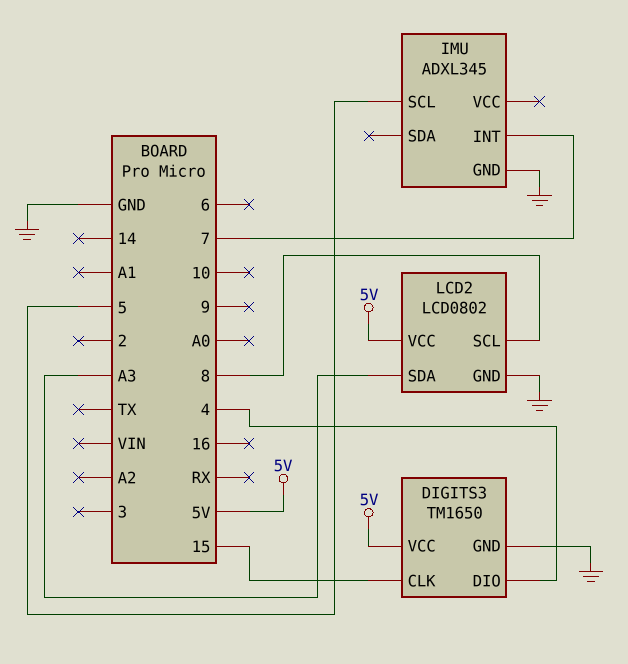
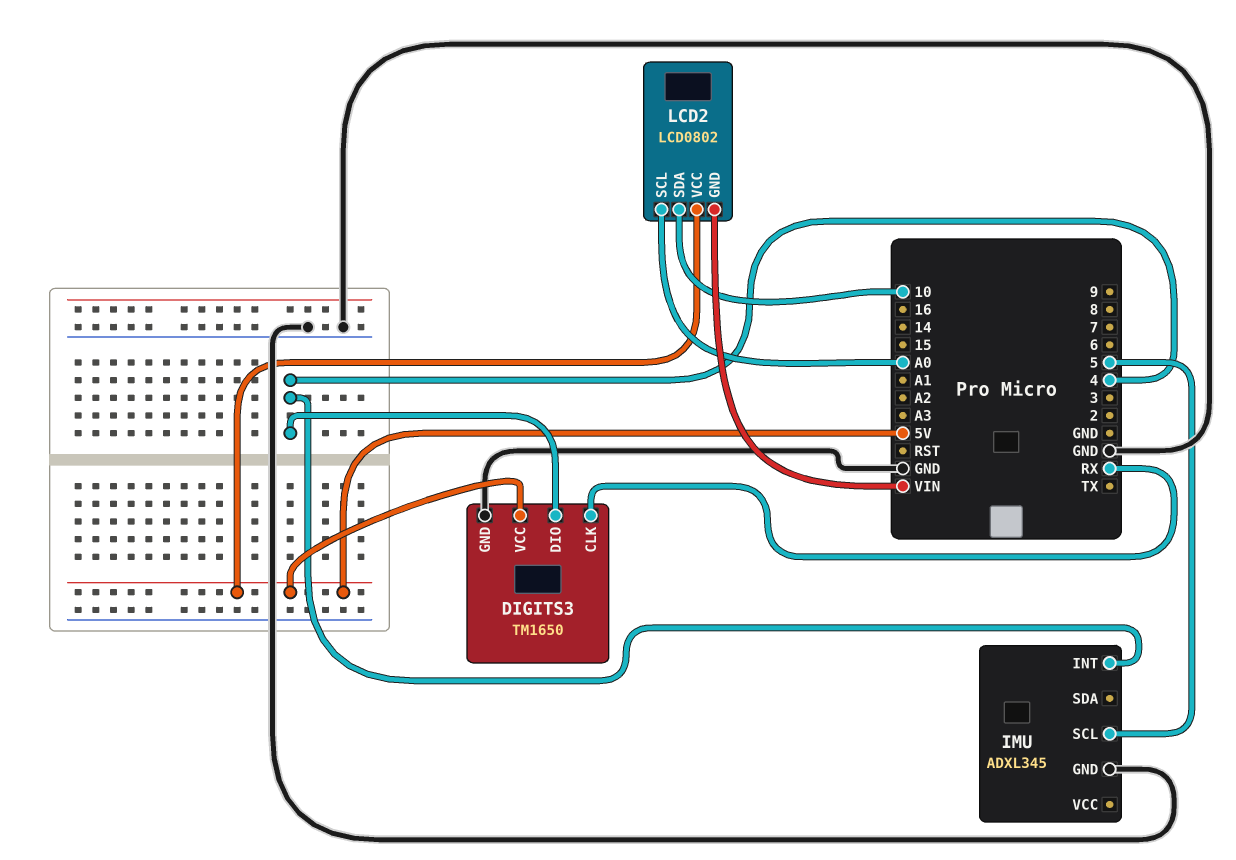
DIGITS3 pin CLK: 15 -> RX
IMU pin INT: 7 -> 4
LCD2 pin GND: GND -> VIN
LCD2 pin SCL: 8 -> A0
LCD2 pin SDA: A3 -> 10

